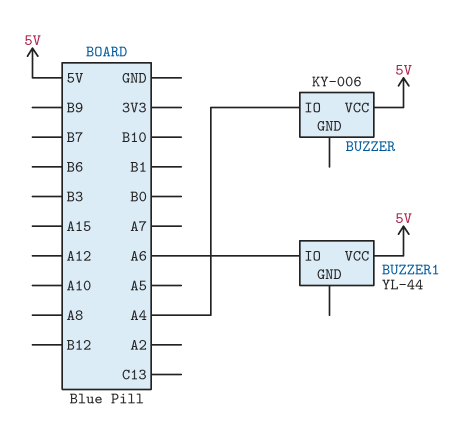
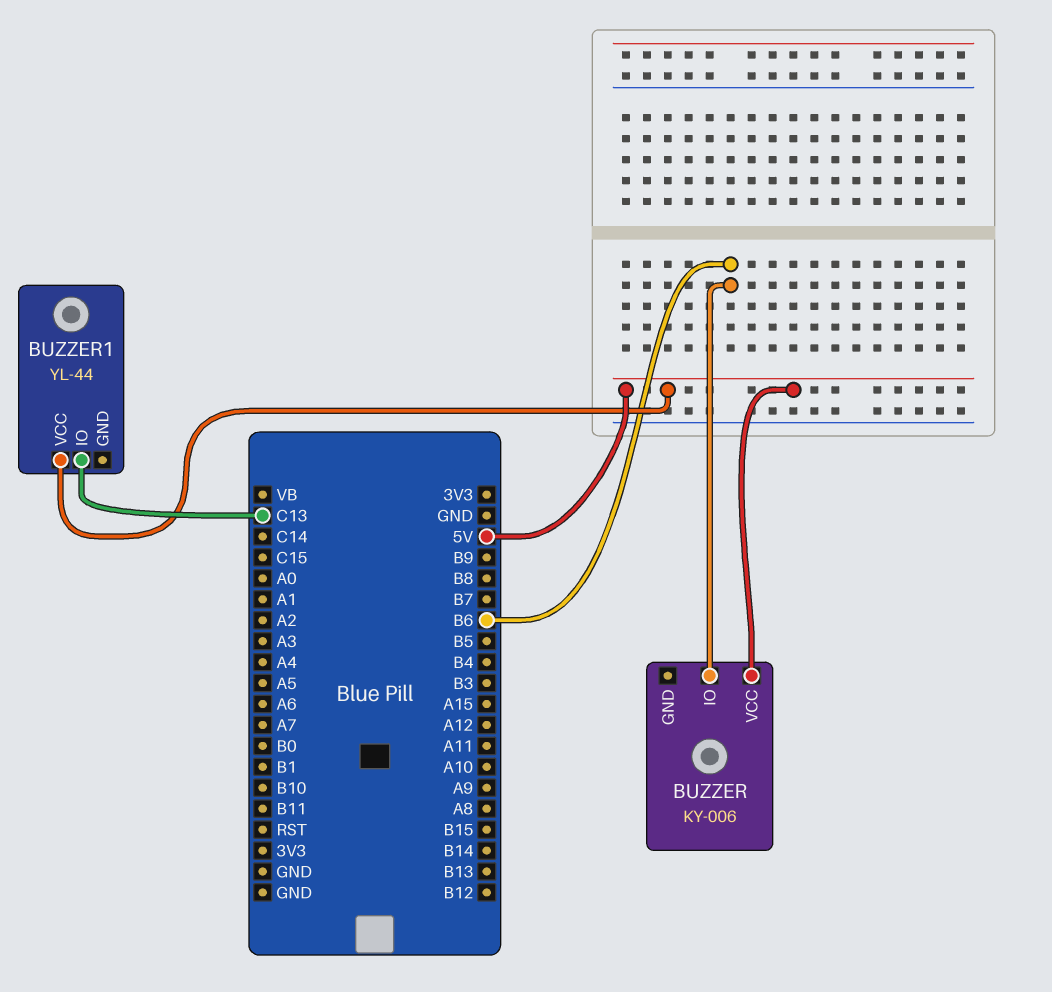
BUZZER pin IO: A4 -> B6
BUZZER1 pin IO: A6 -> C13

